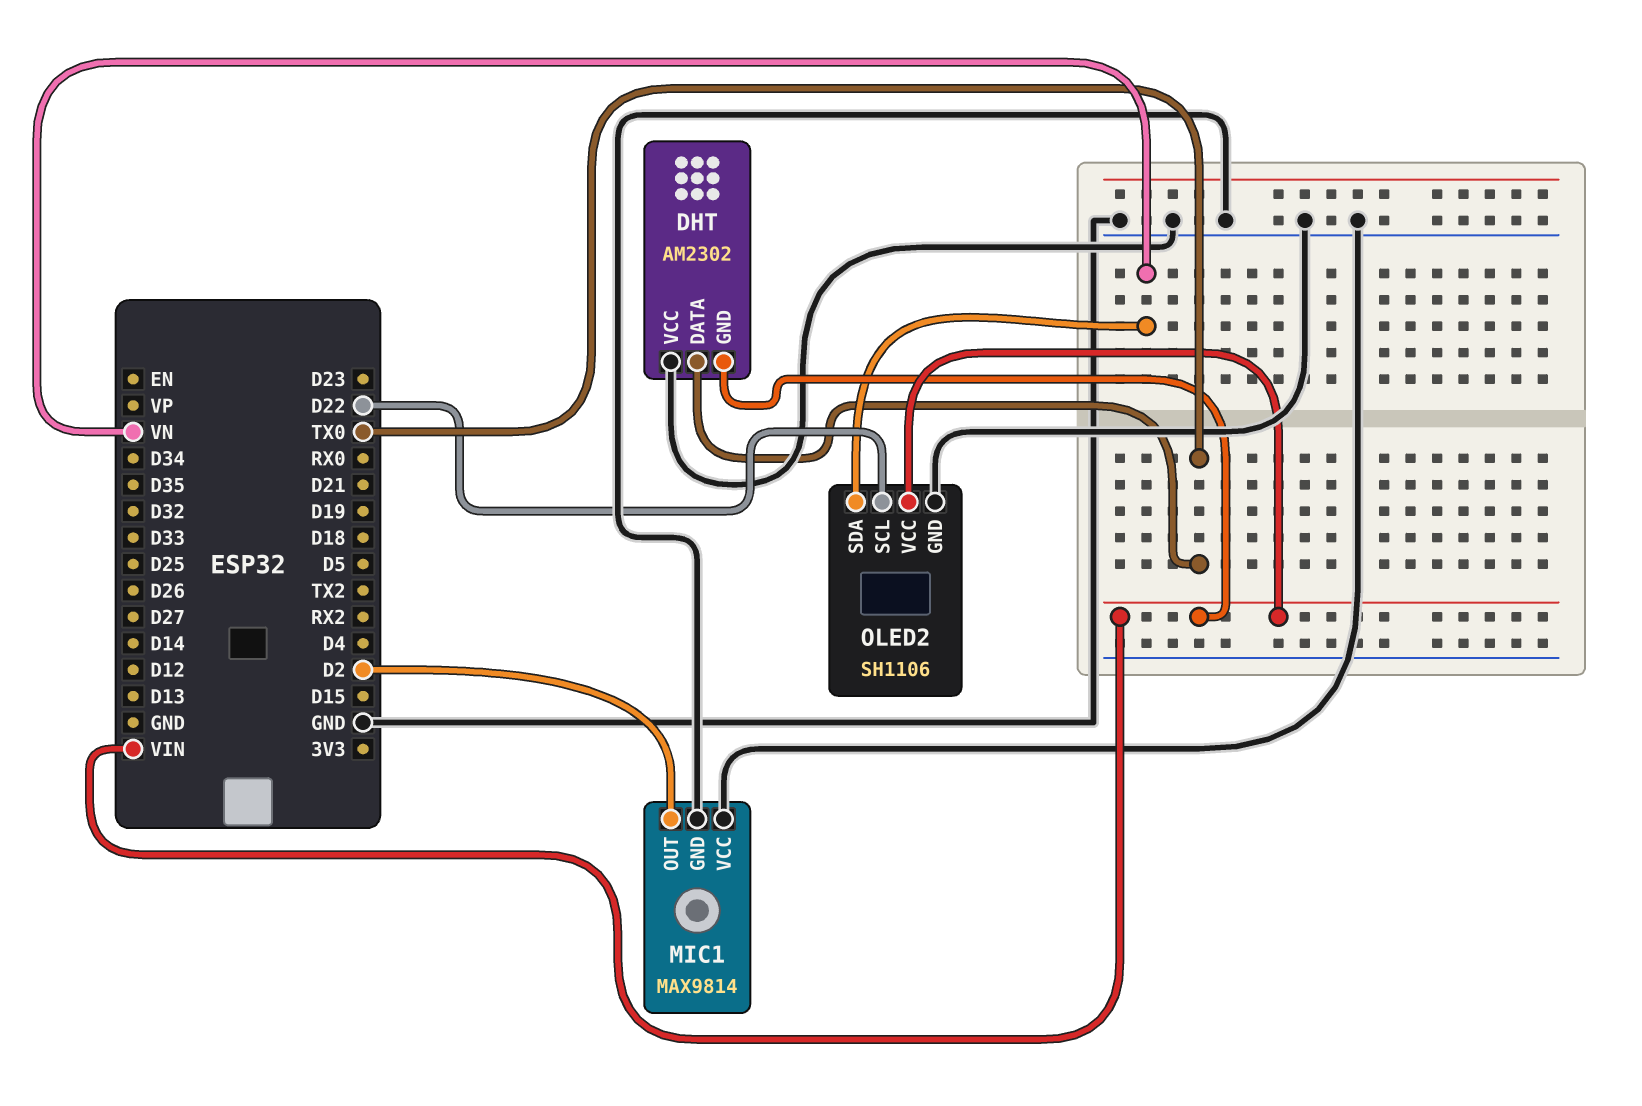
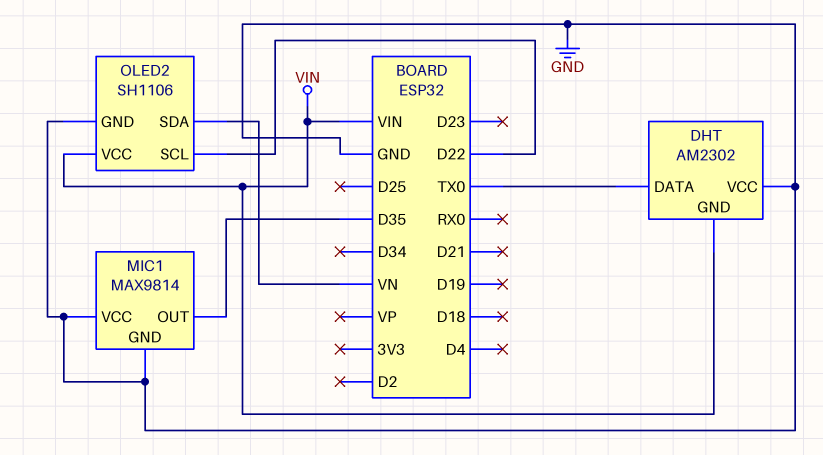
MIC1 pin OUT: D2 -> D35

